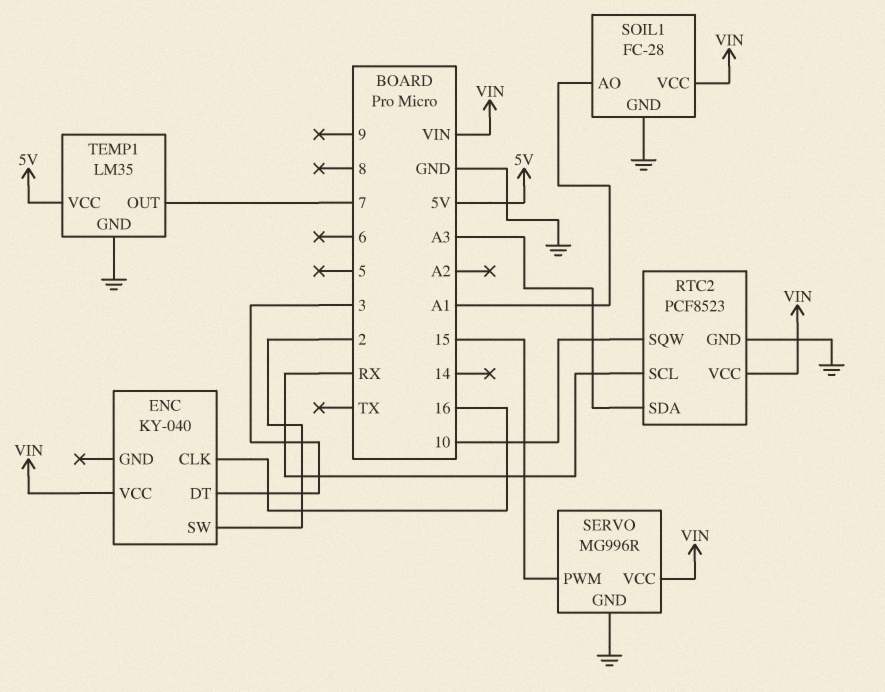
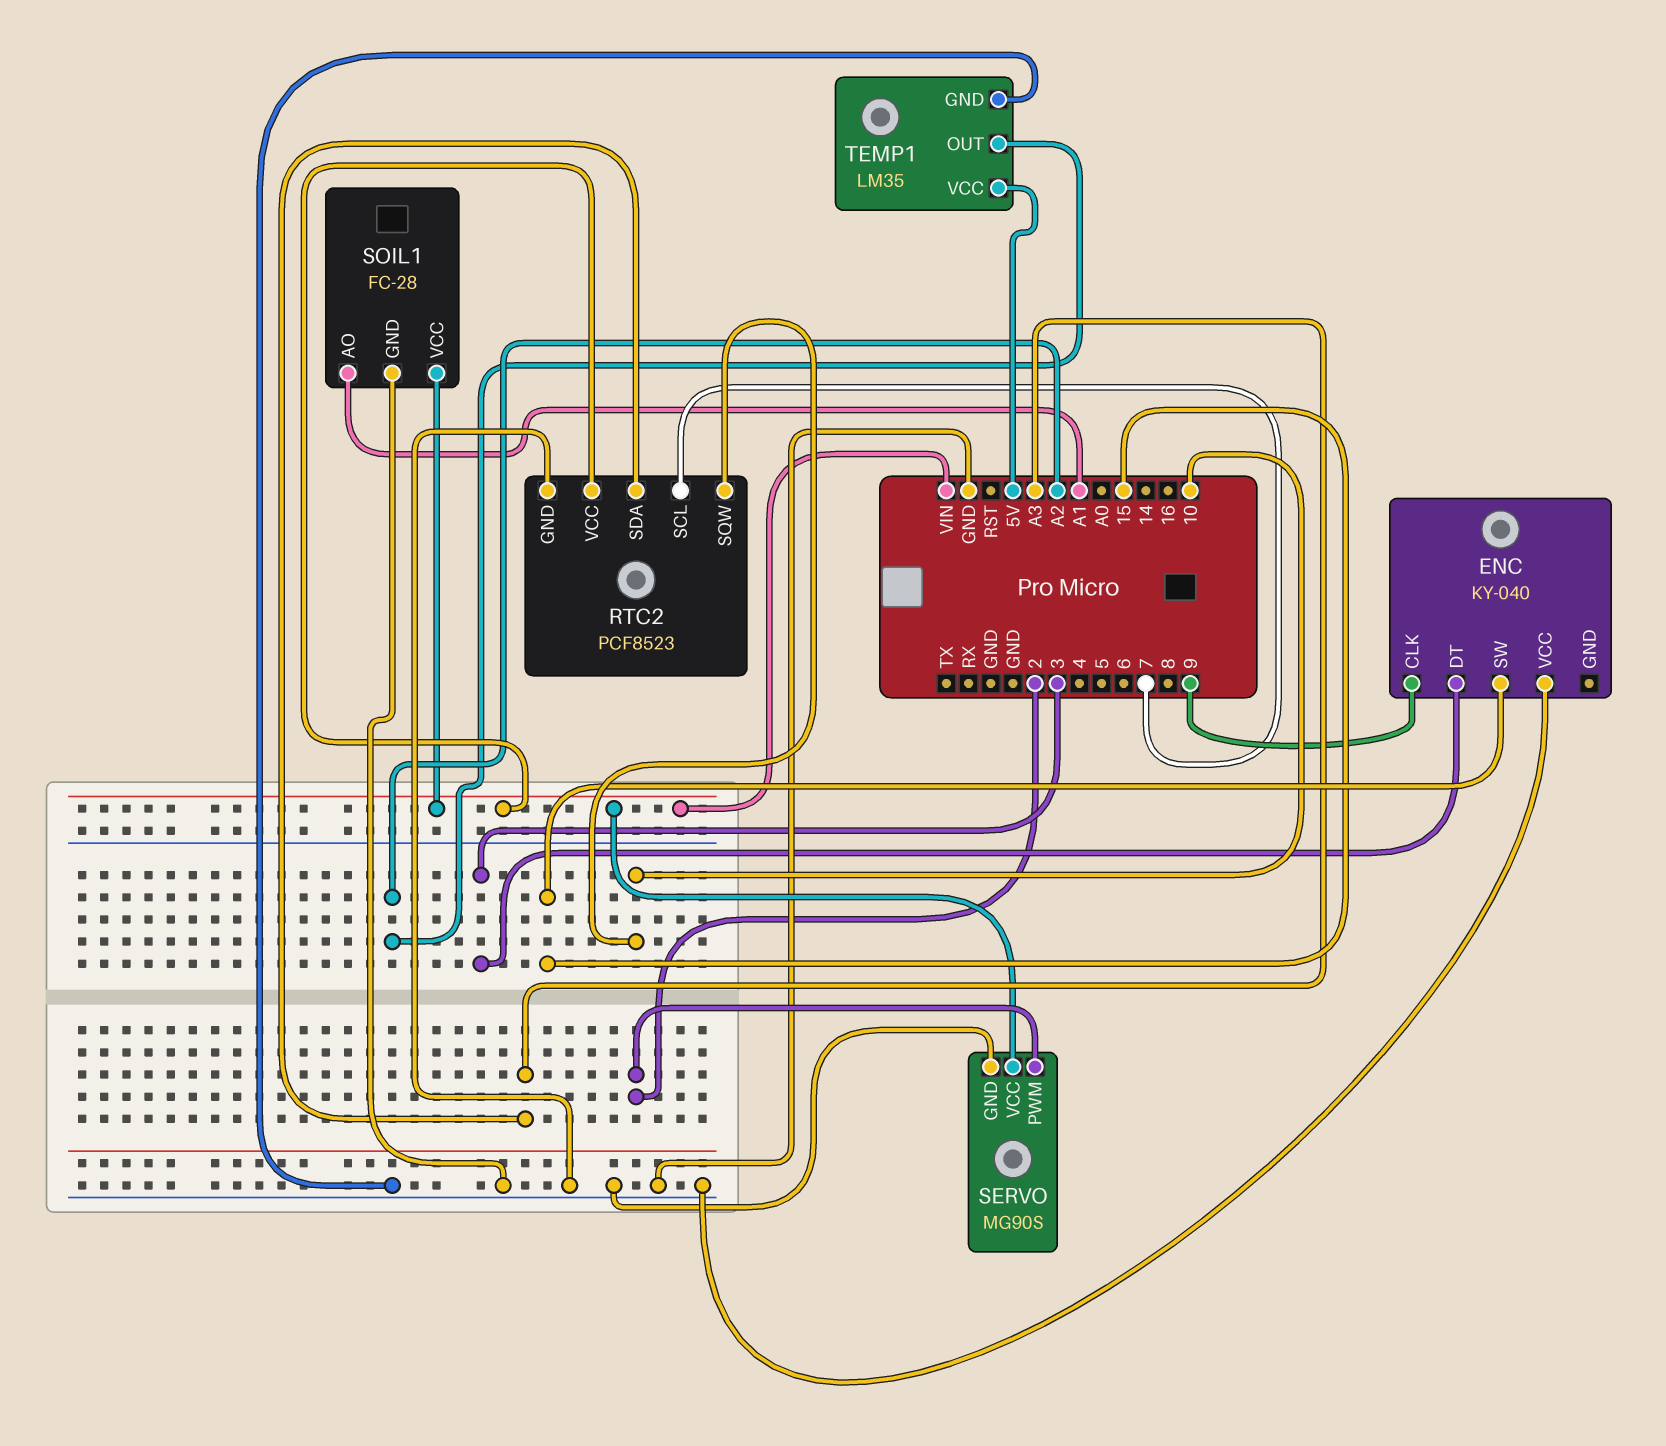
ENC pin CLK: 16 -> 9
ENC pin SW: 2 -> 15
ENC pin VCC: VIN -> GND
RTC2 pin SCL: RX -> 7
SERVO: MG996R -> MG90S
SERVO pin PWM: 15 -> 2
TEMP1 pin OUT: 7 -> A2

